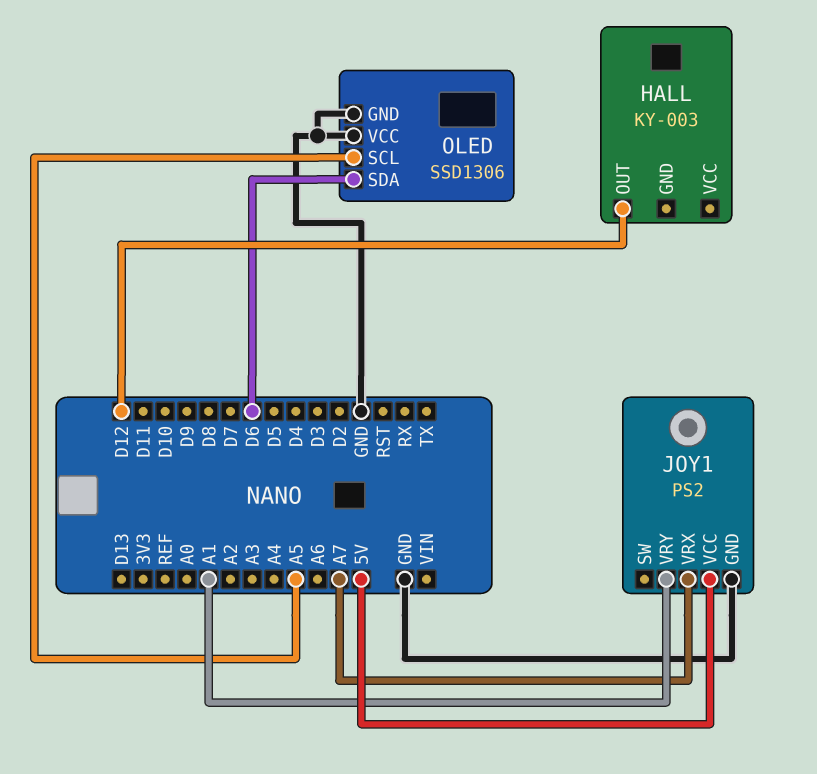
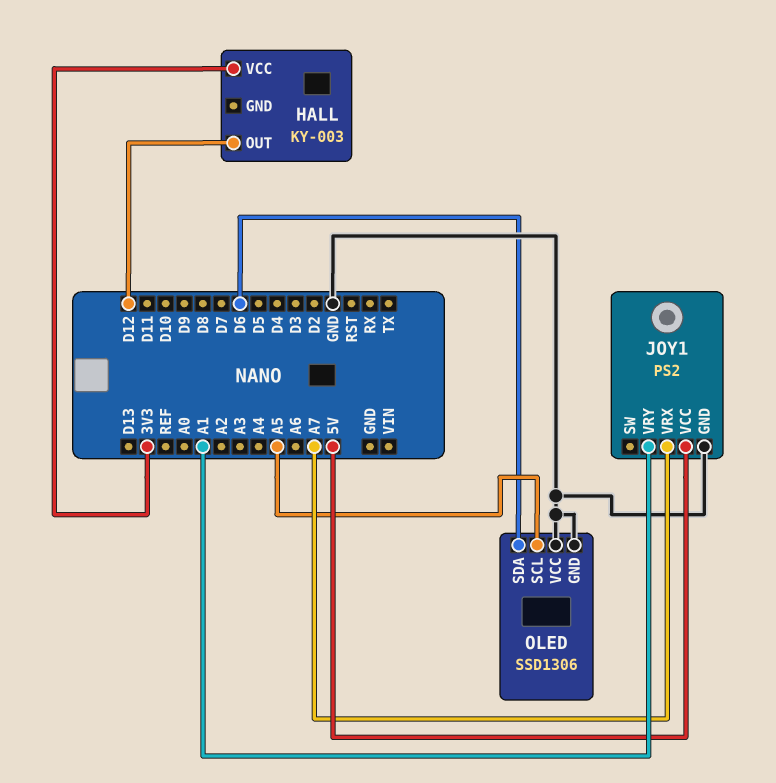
HALL pin VCC: none -> 3V3

